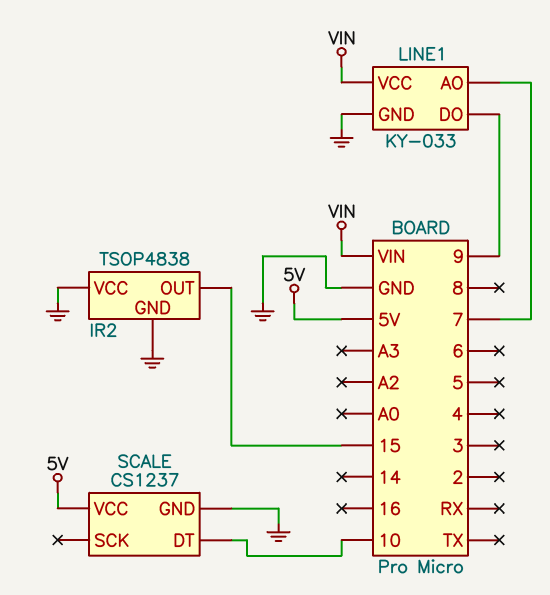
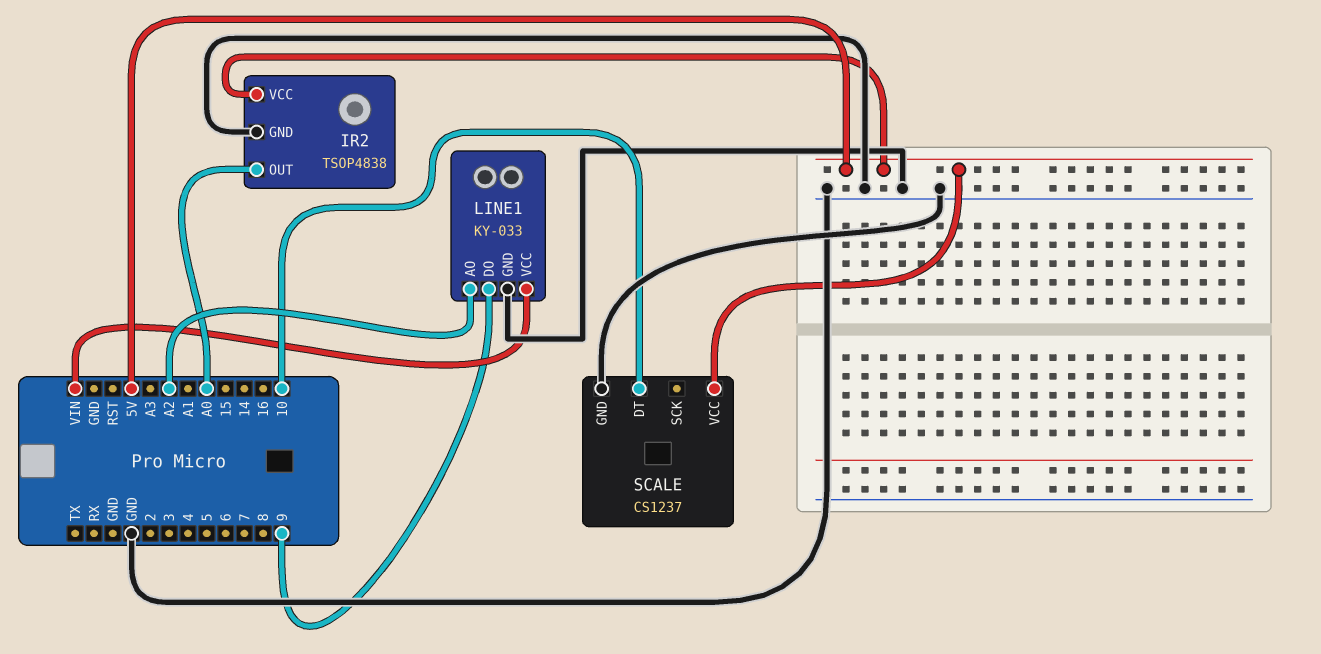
IR2 pin OUT: 15 -> A0
IR2 pin VCC: GND -> 5V
LINE1 pin AO: 7 -> A2

